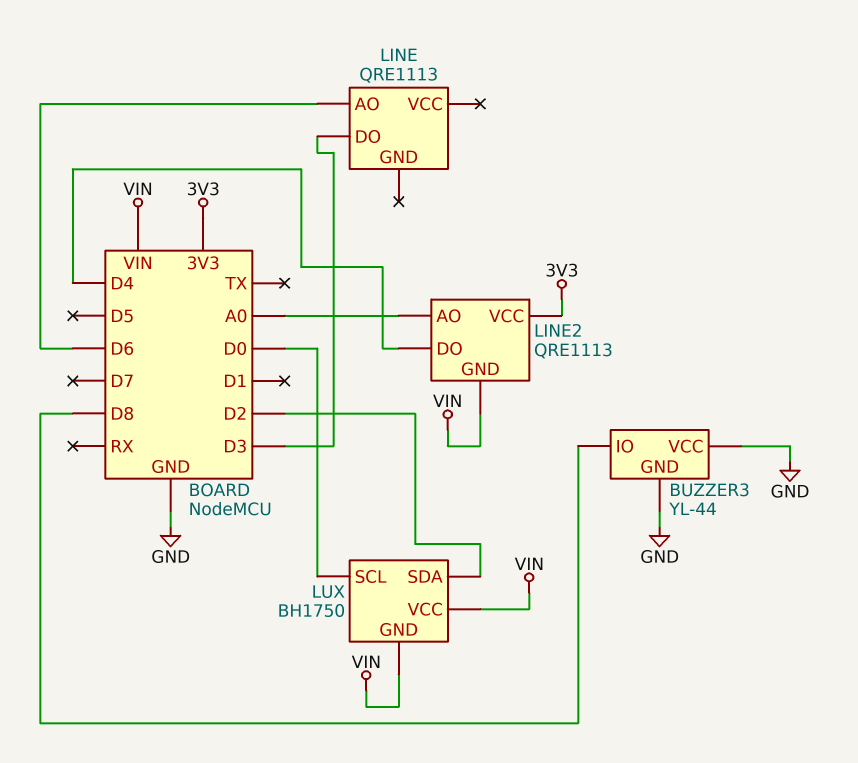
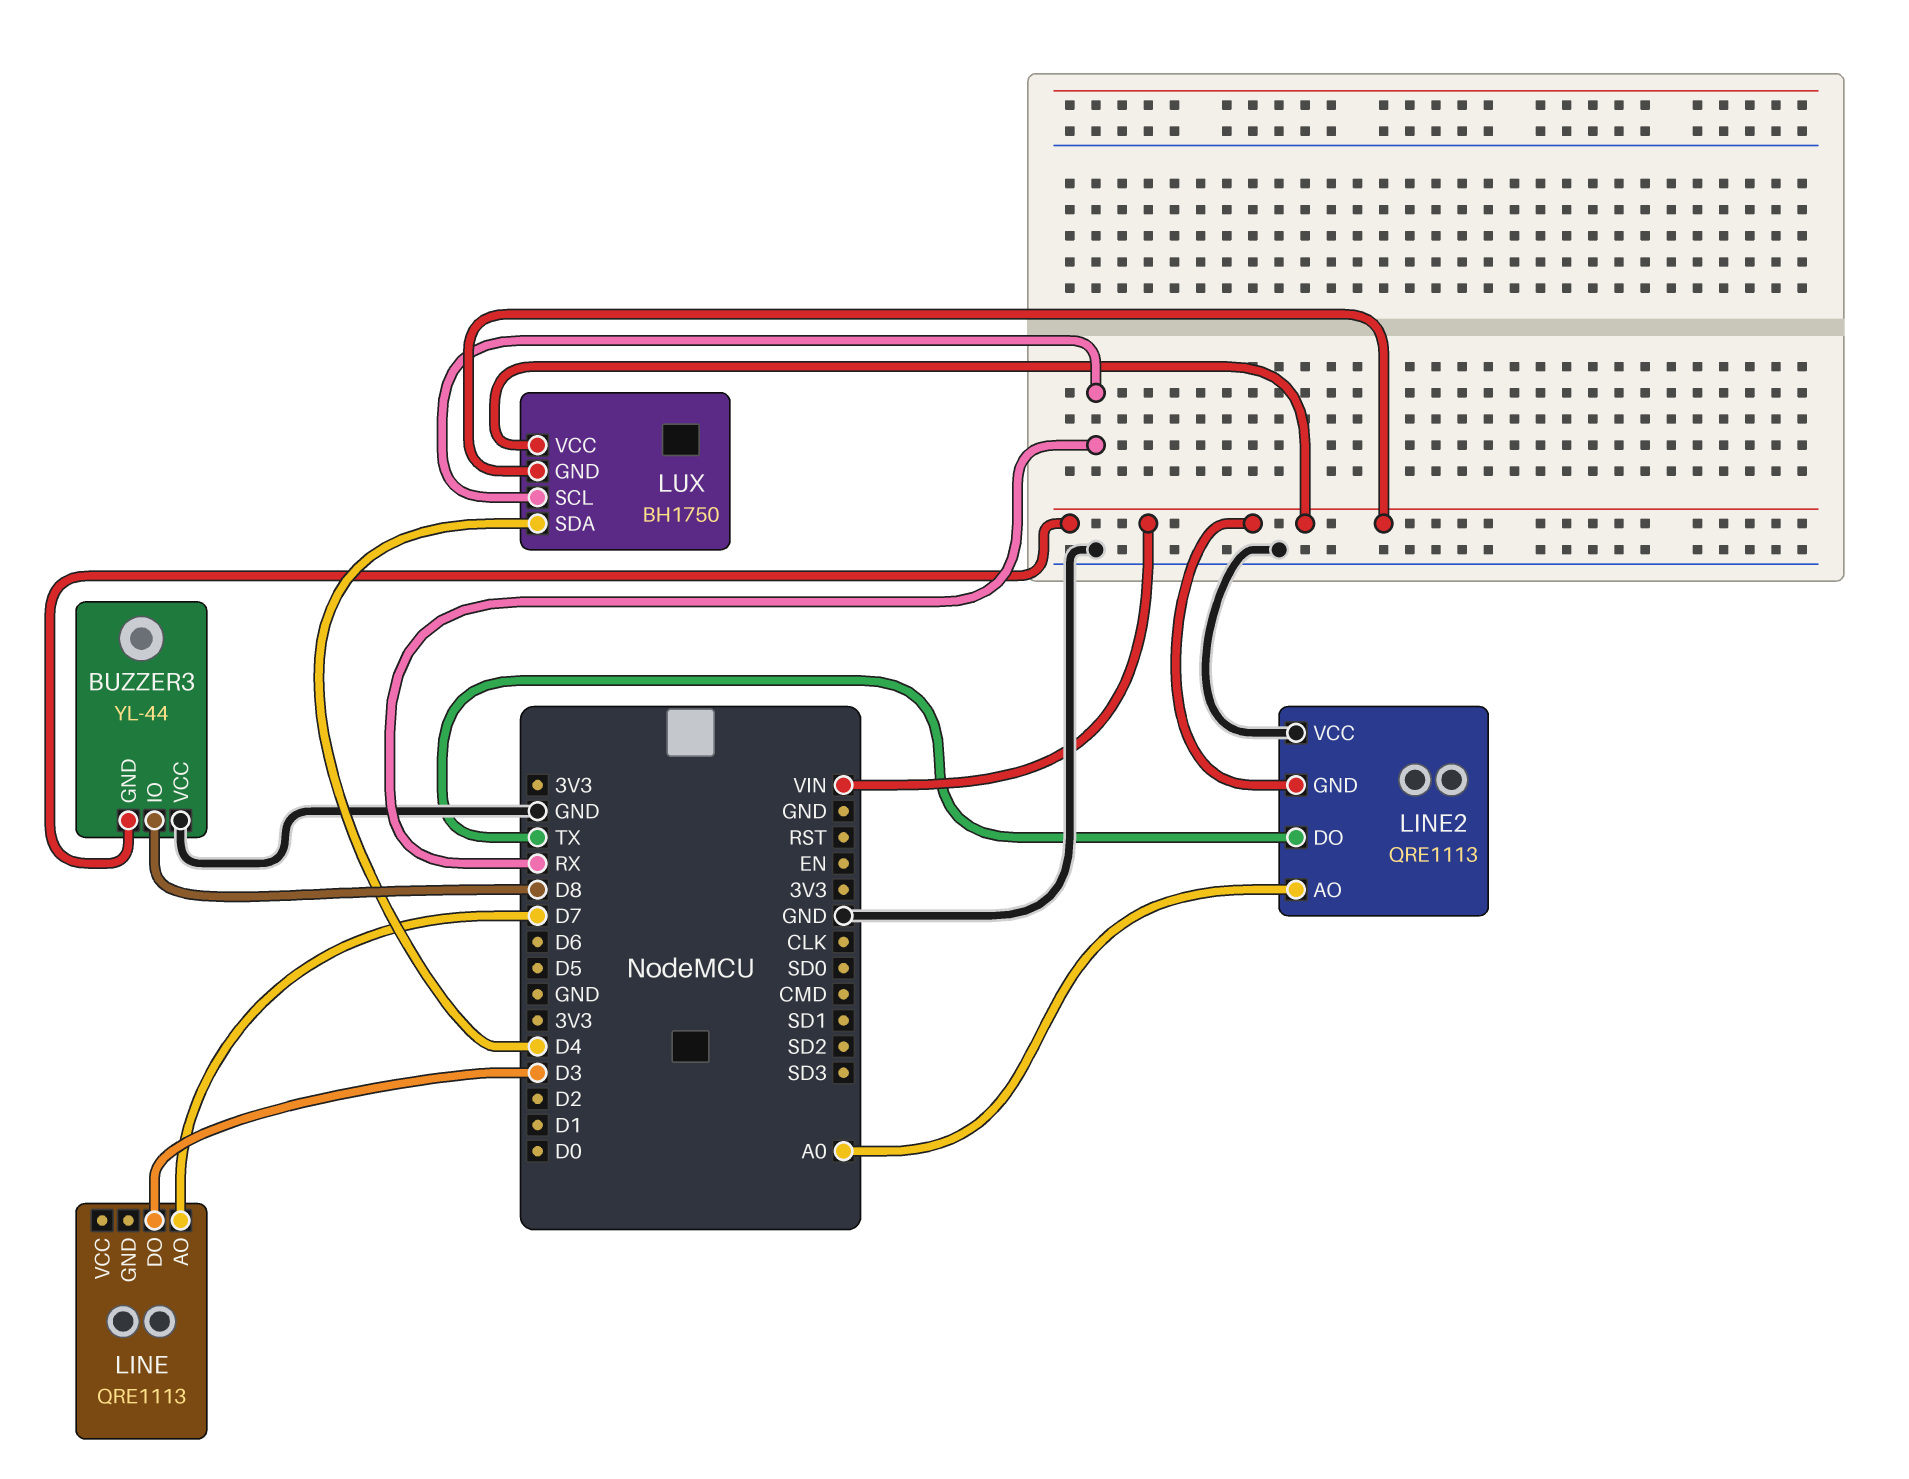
BUZZER3 pin GND: GND -> VIN
LINE pin AO: D6 -> D7
LINE2 pin DO: D4 -> TX
LINE2 pin VCC: 3V3 -> GND
LUX pin SCL: D0 -> RX
LUX pin SDA: D2 -> D4

